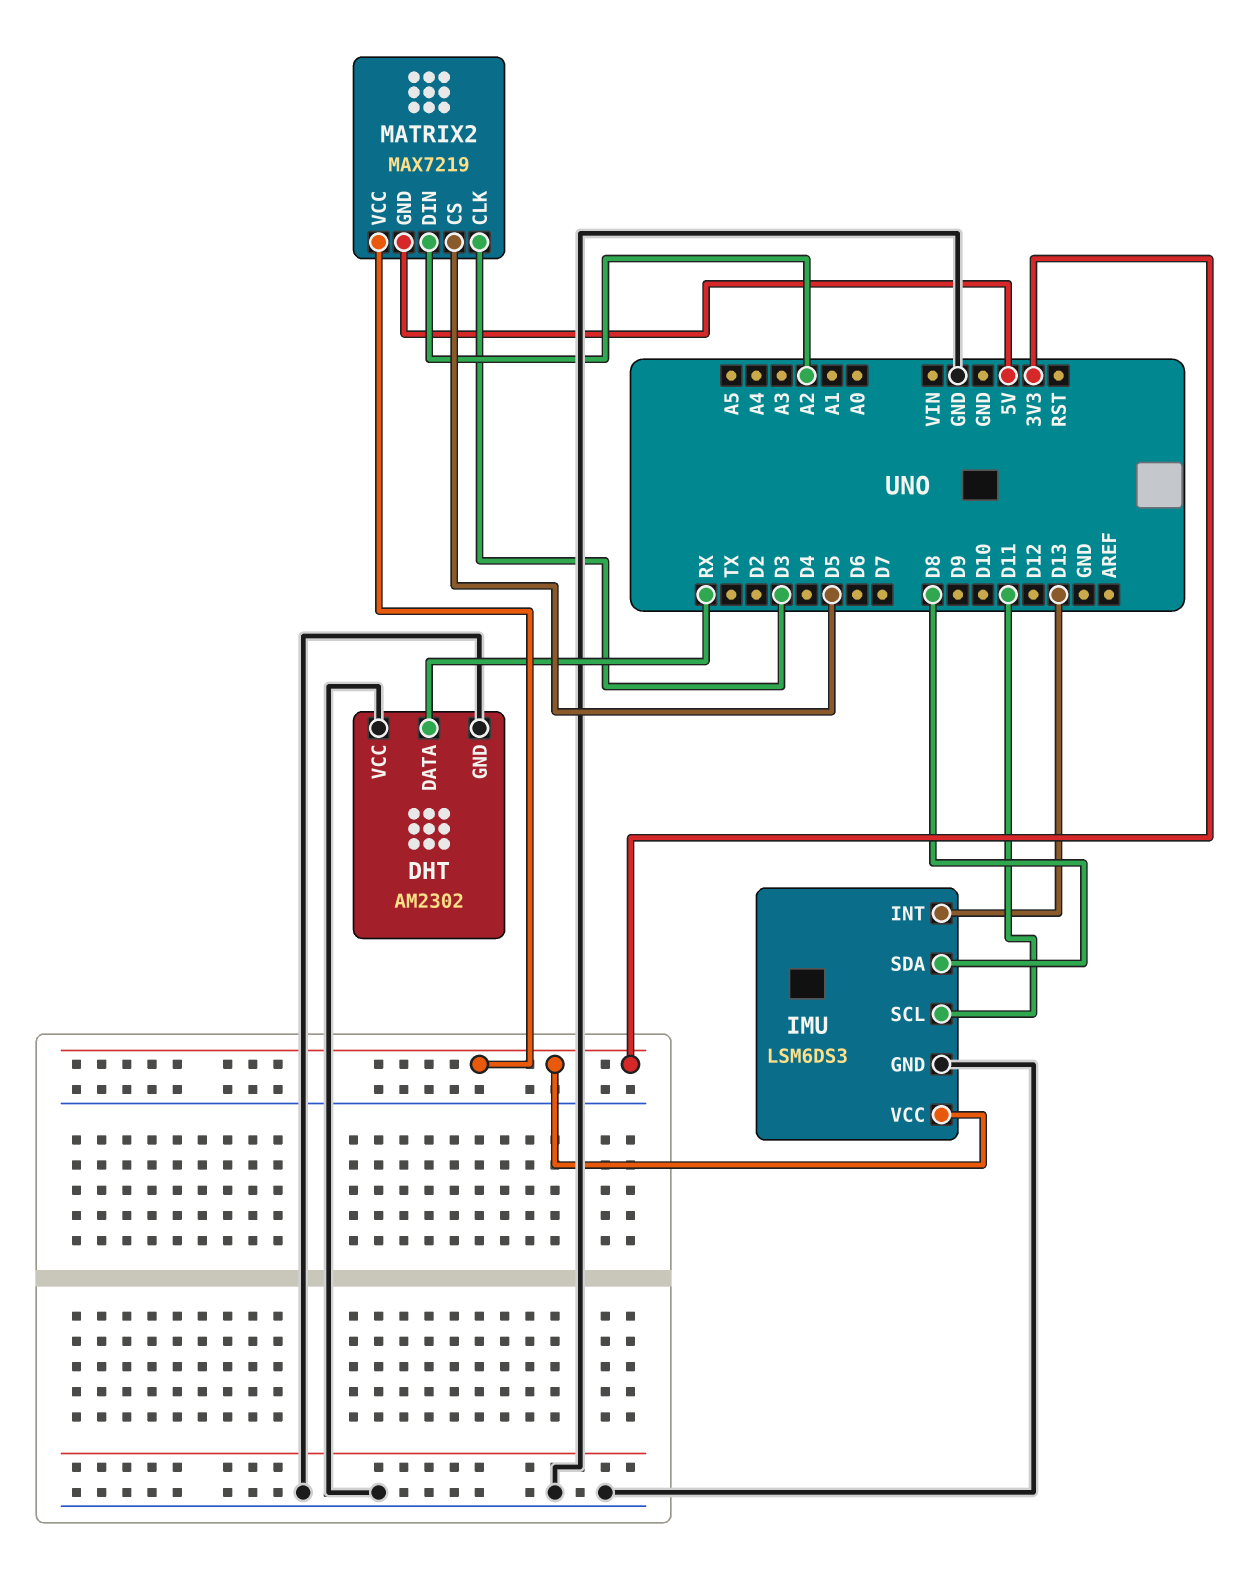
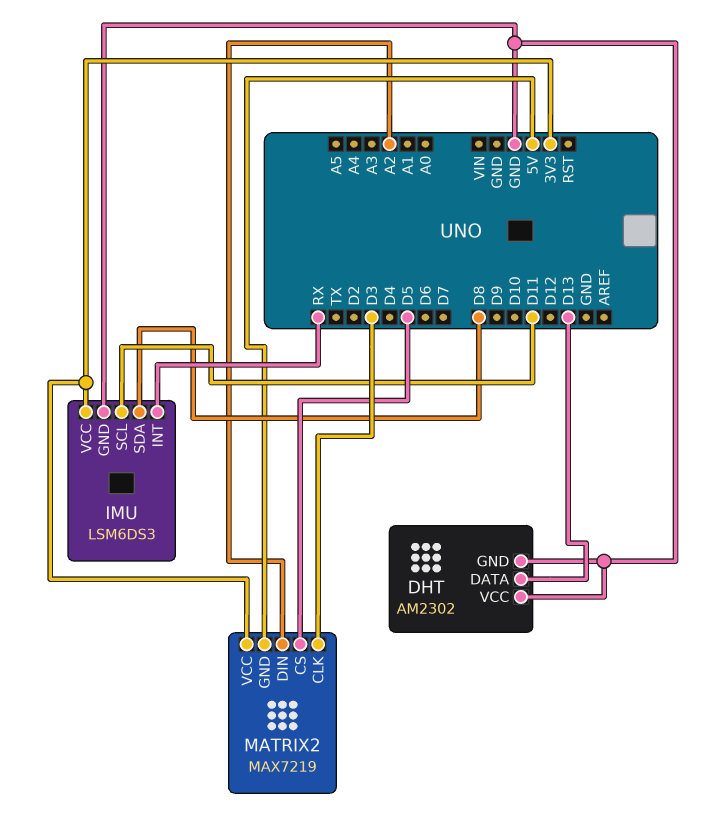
DHT pin DATA: RX -> D13
IMU pin INT: D13 -> RX

